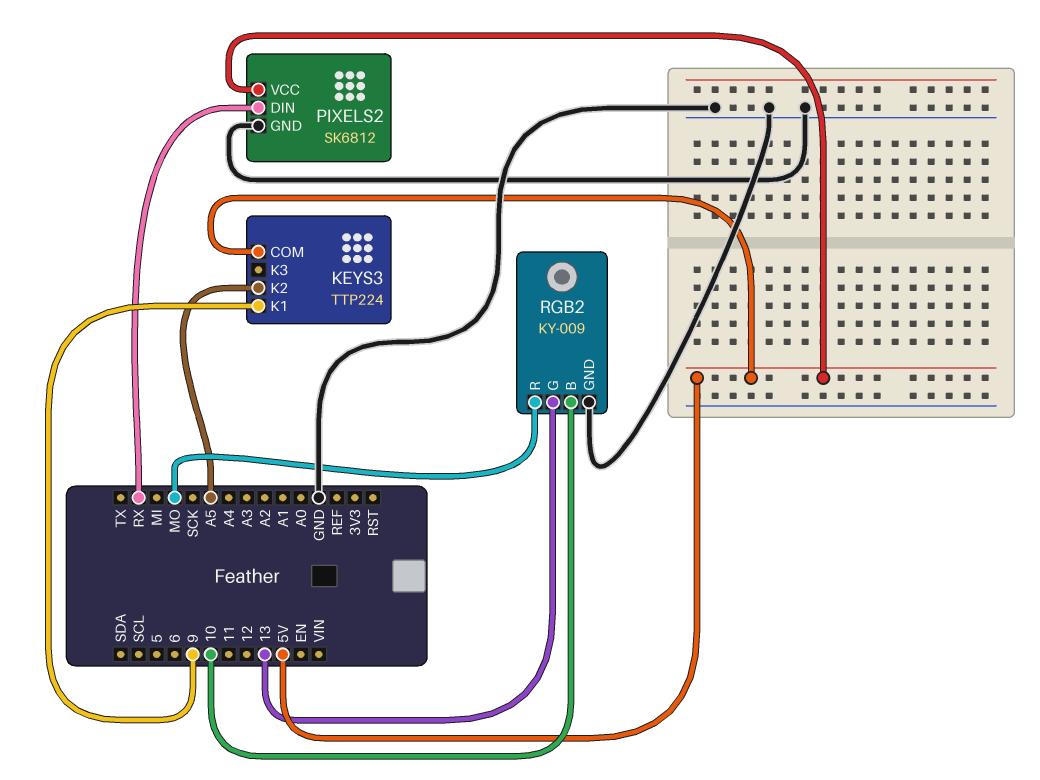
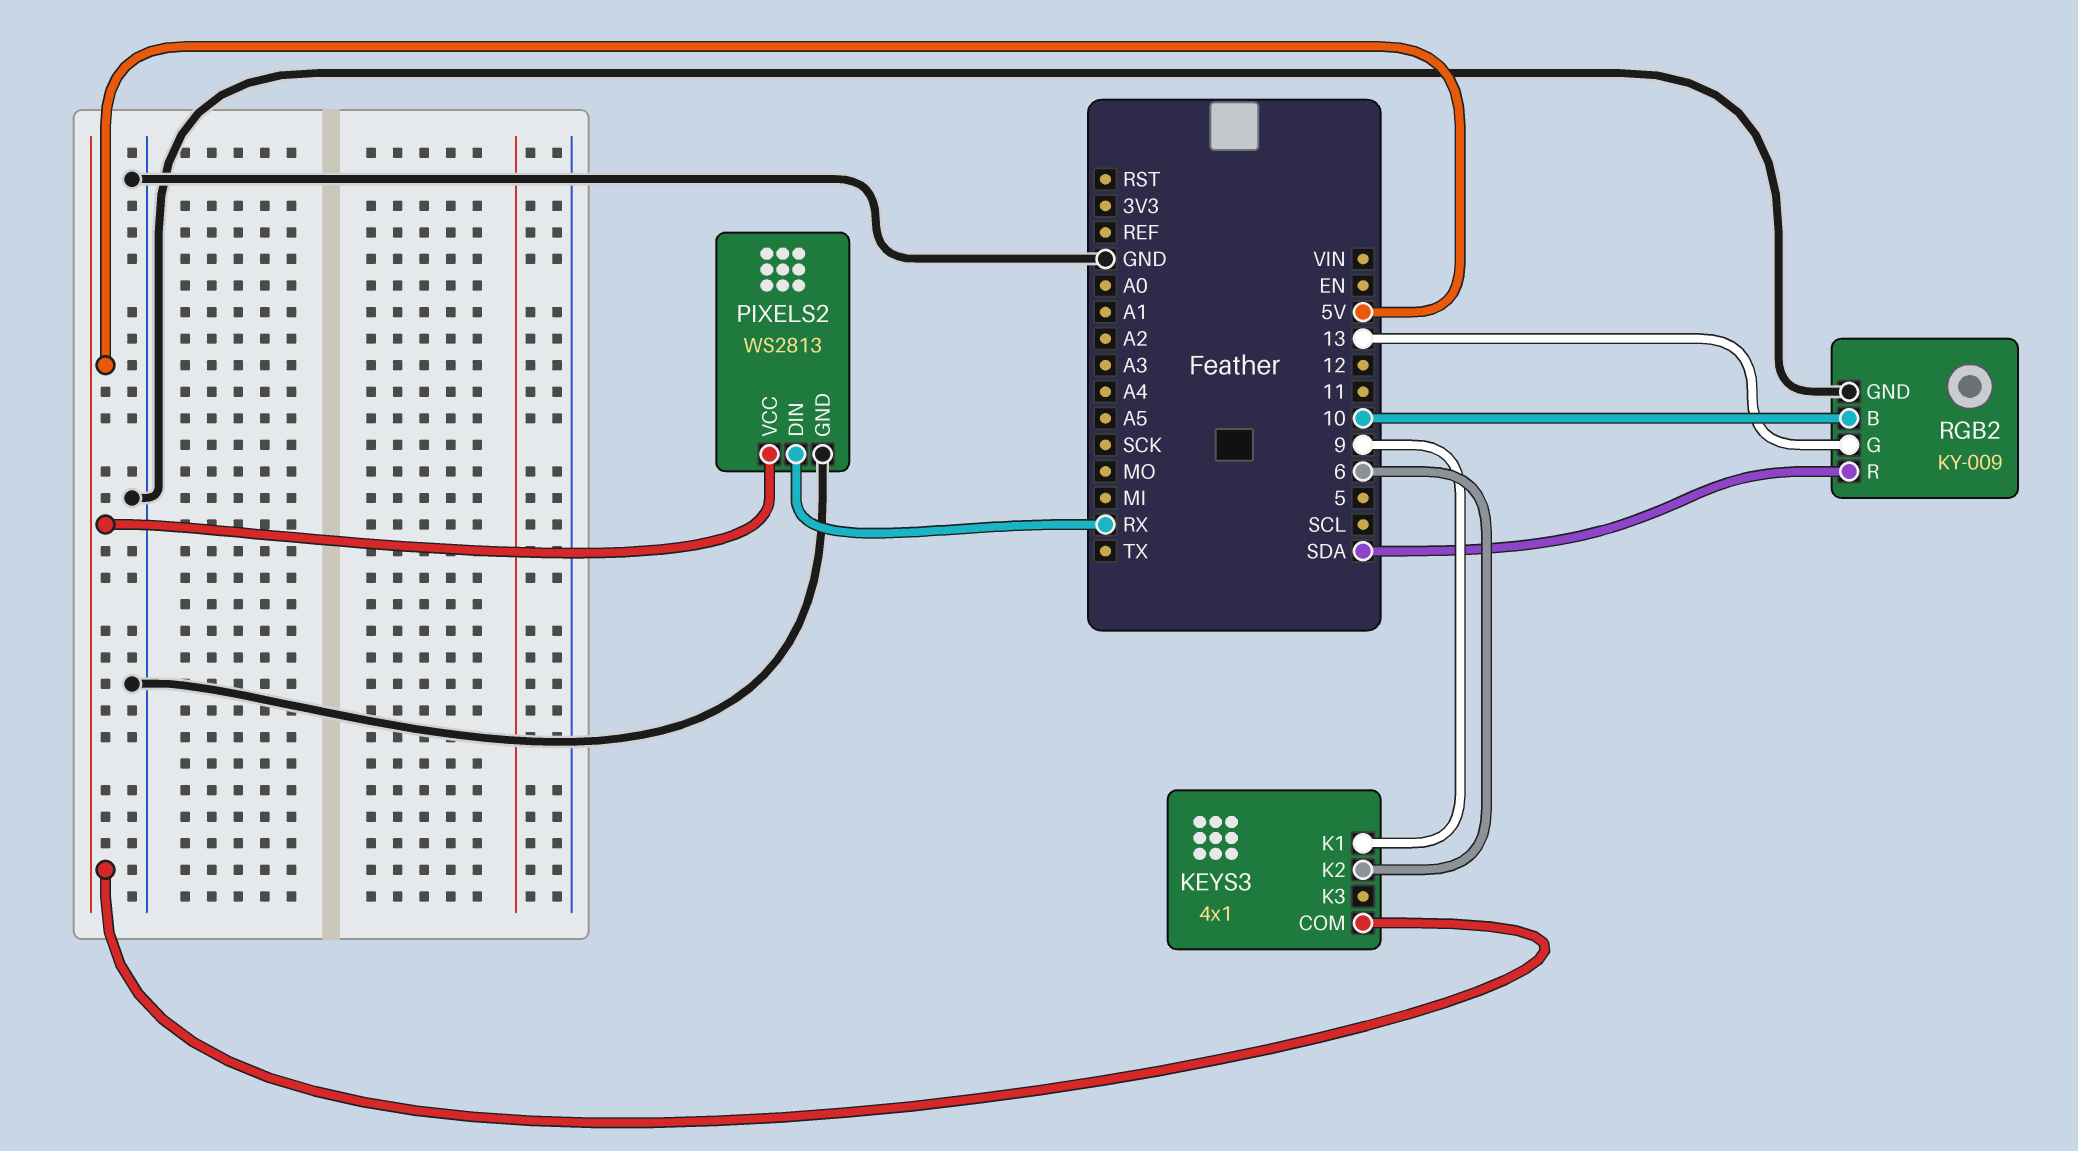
KEYS3: TTP224 -> 4x1
KEYS3 pin K2: A5 -> 6
PIXELS2: SK6812 -> WS2813
RGB2 pin R: MO -> SDA

